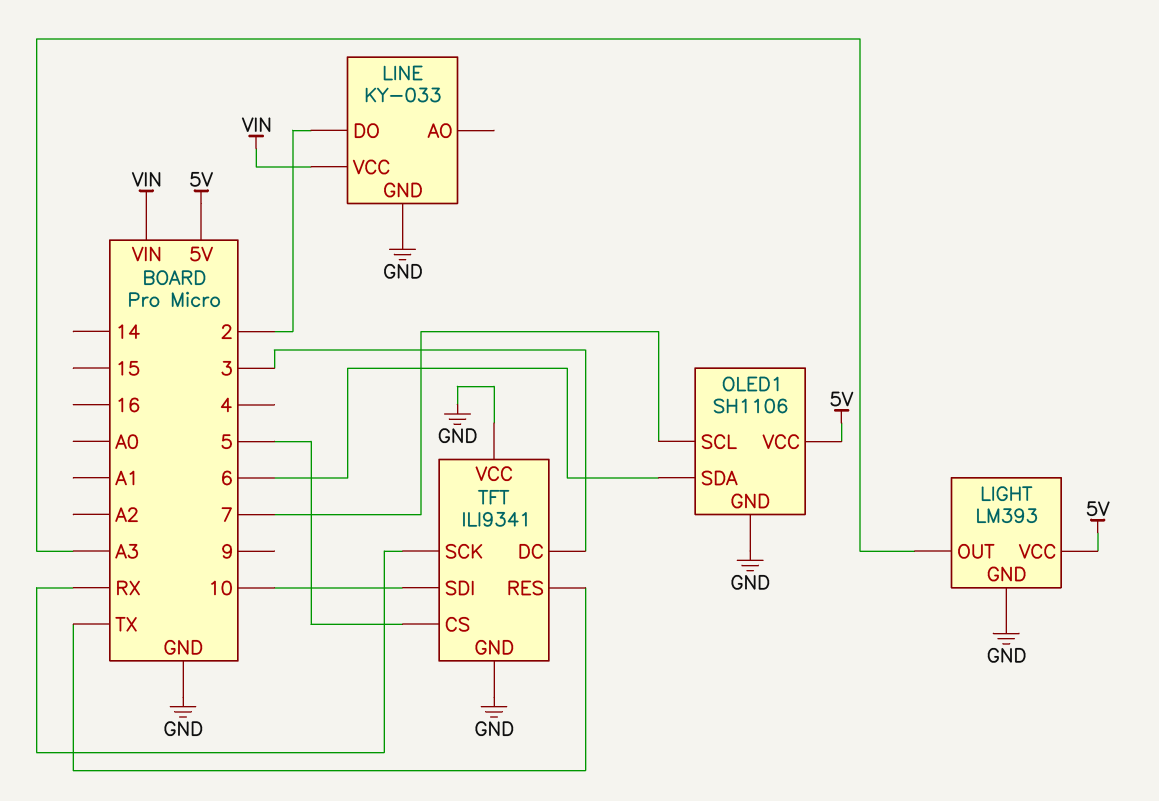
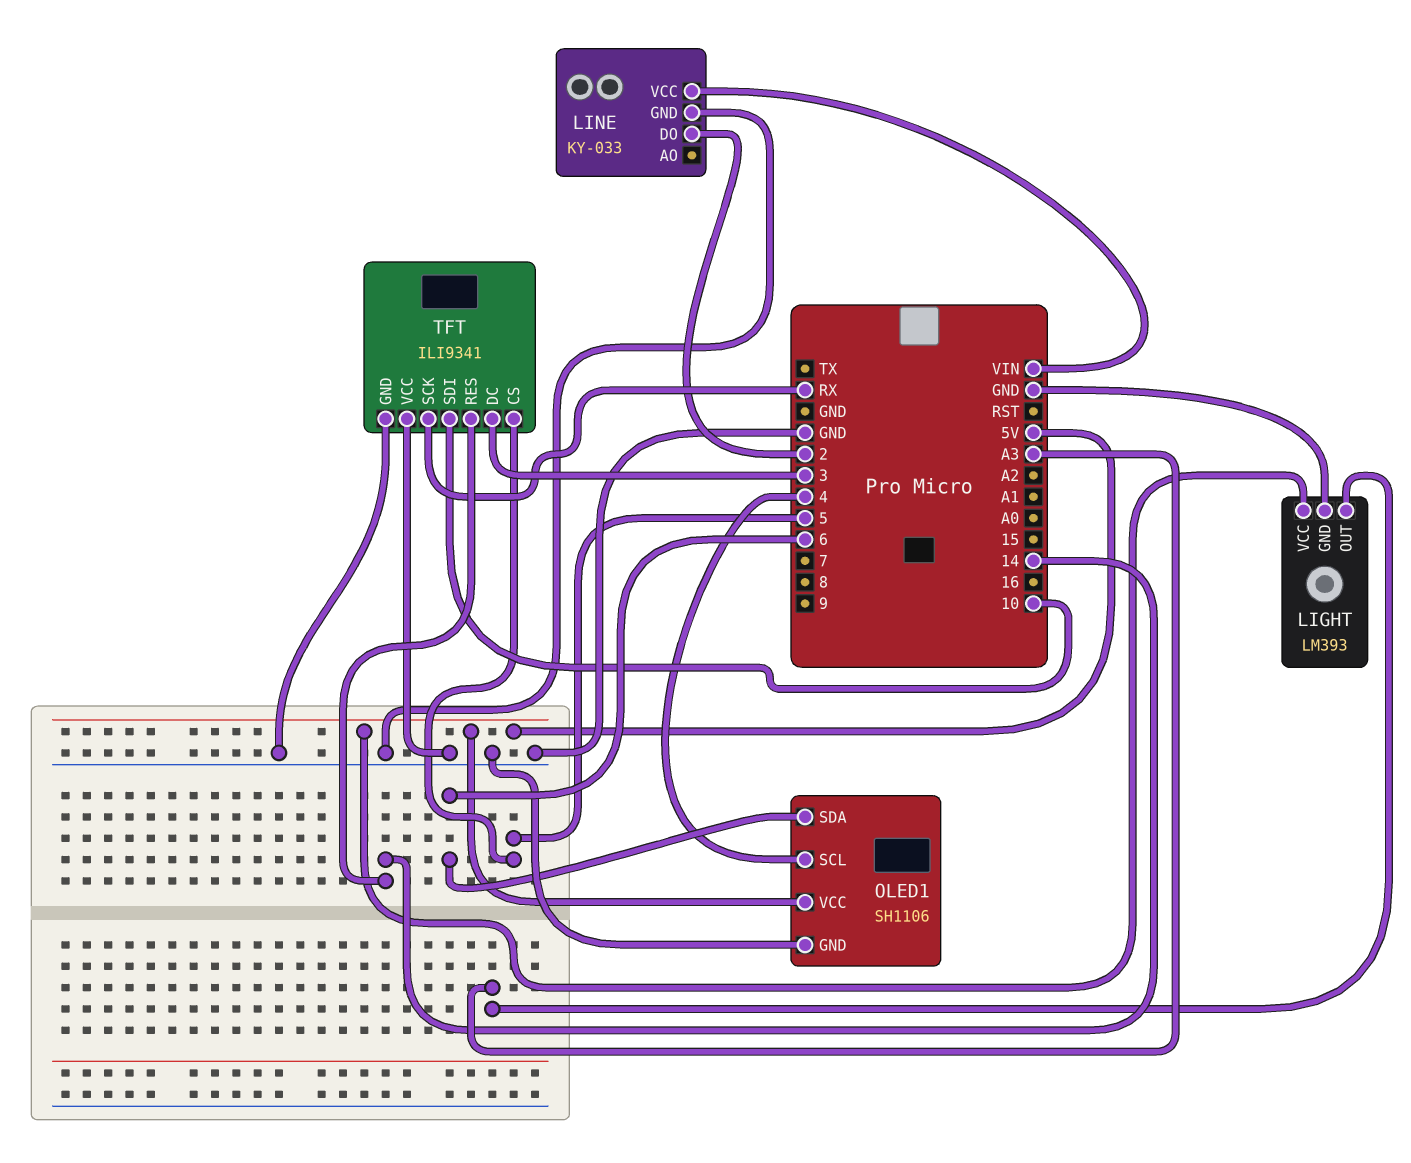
OLED1 pin SCL: 7 -> 4
TFT pin RES: TX -> 14

